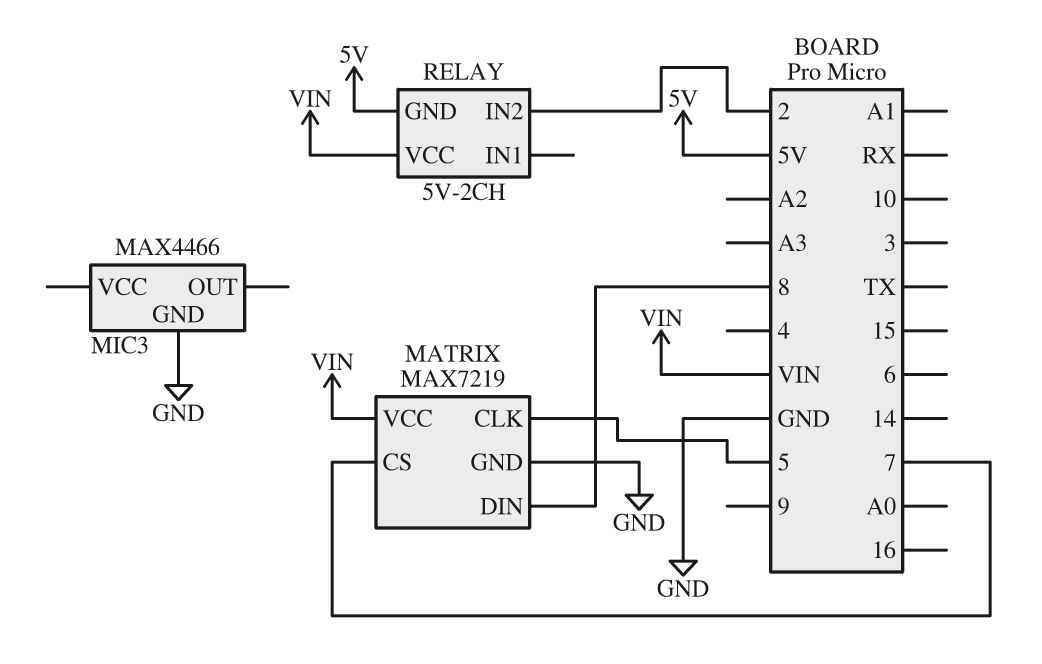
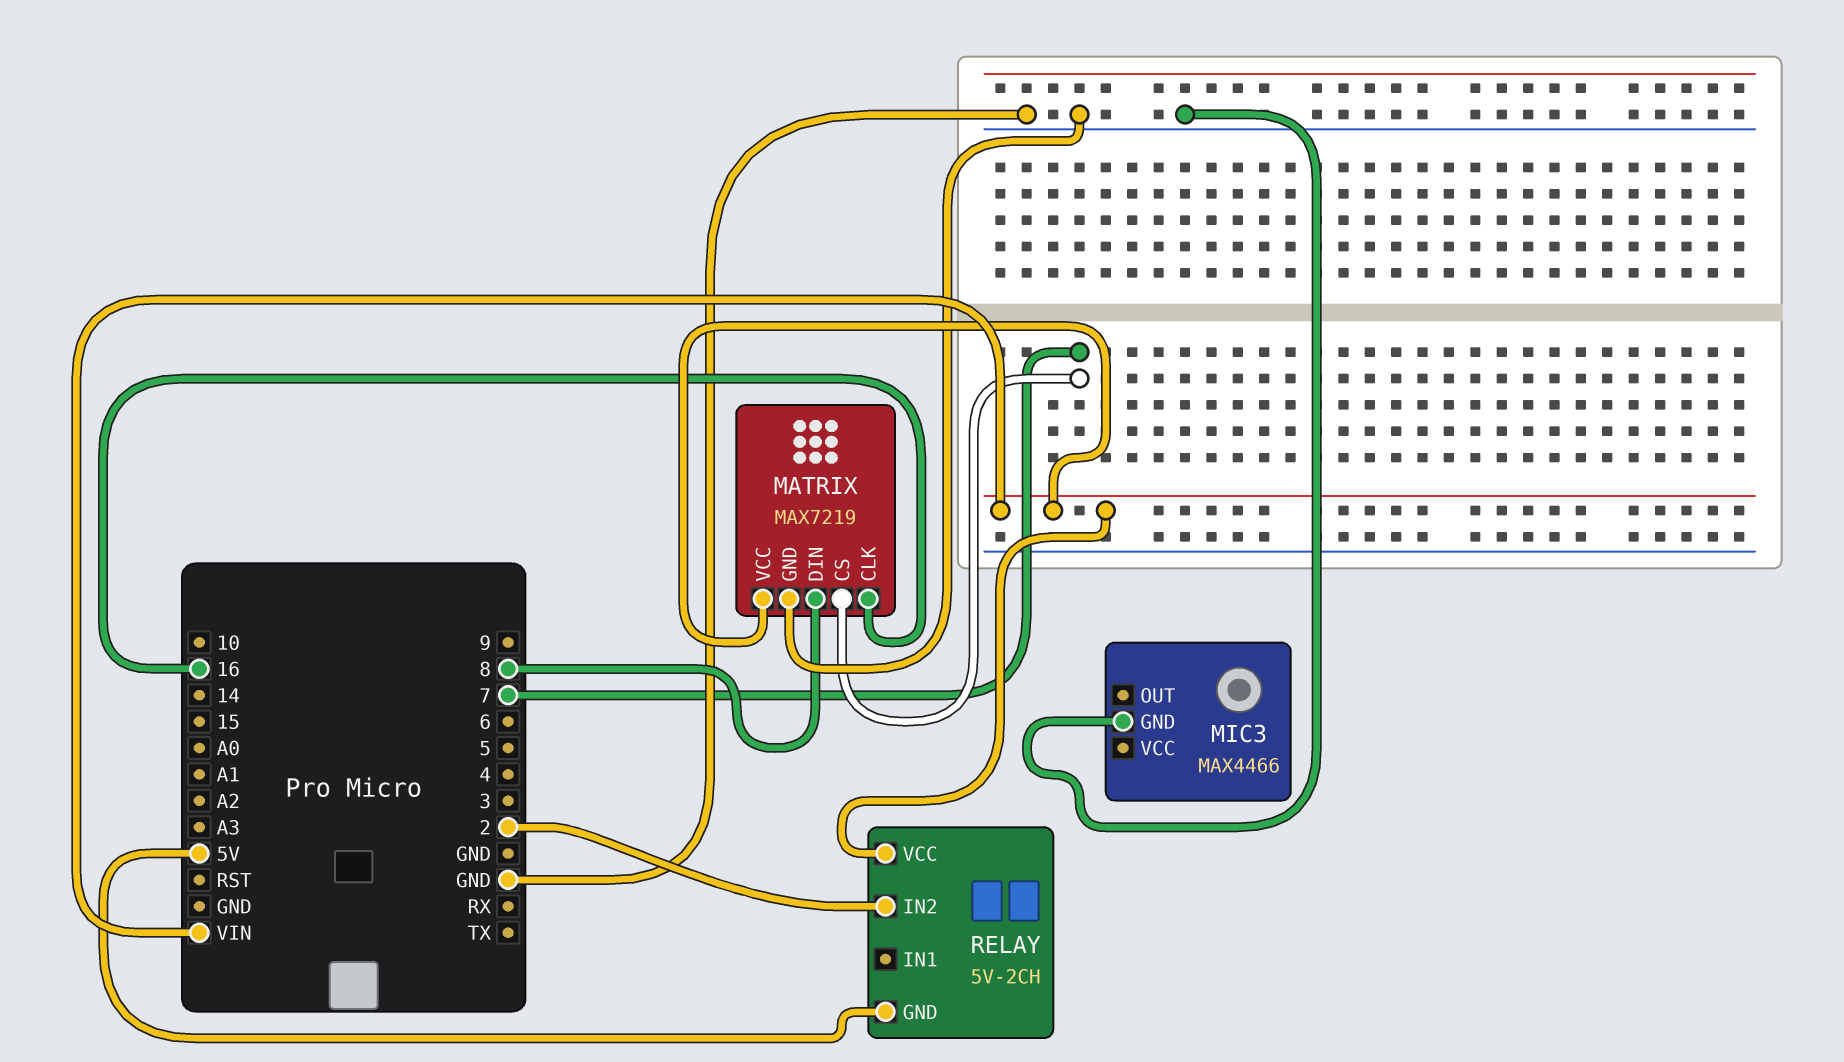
MATRIX pin CLK: 5 -> 16

